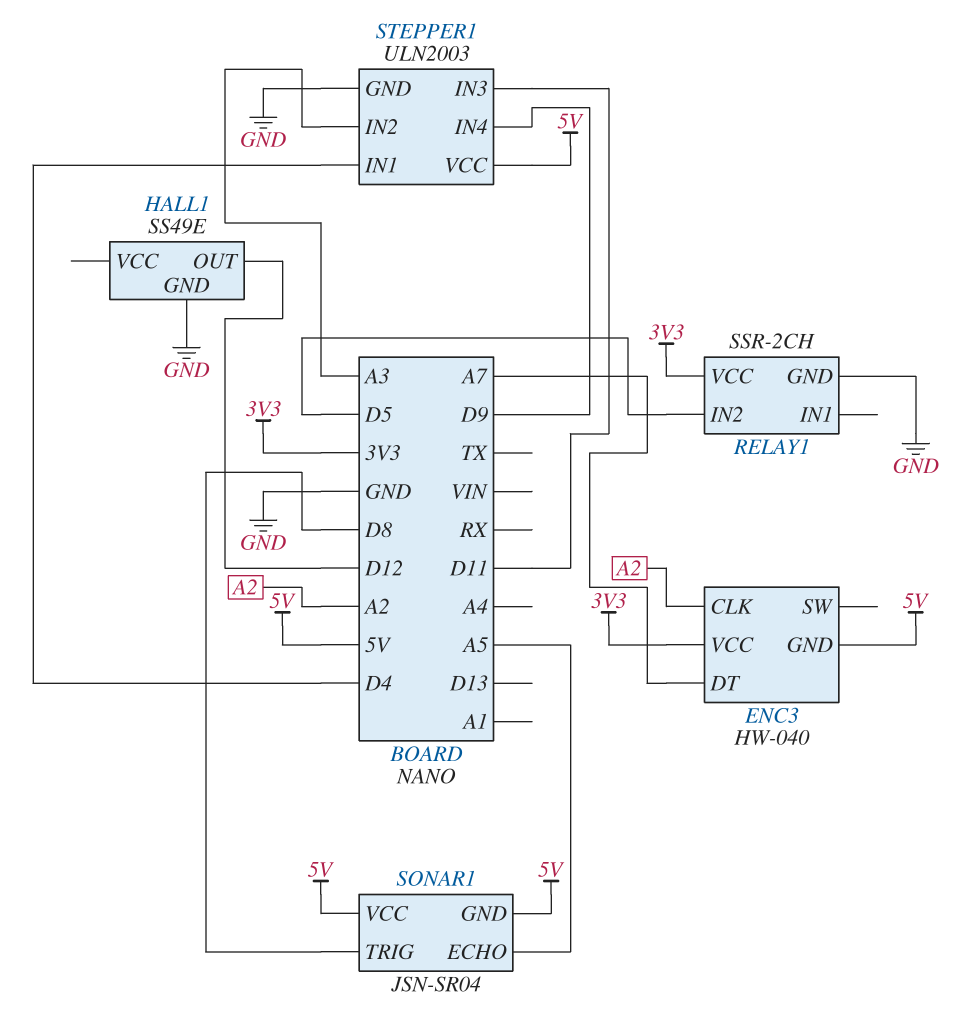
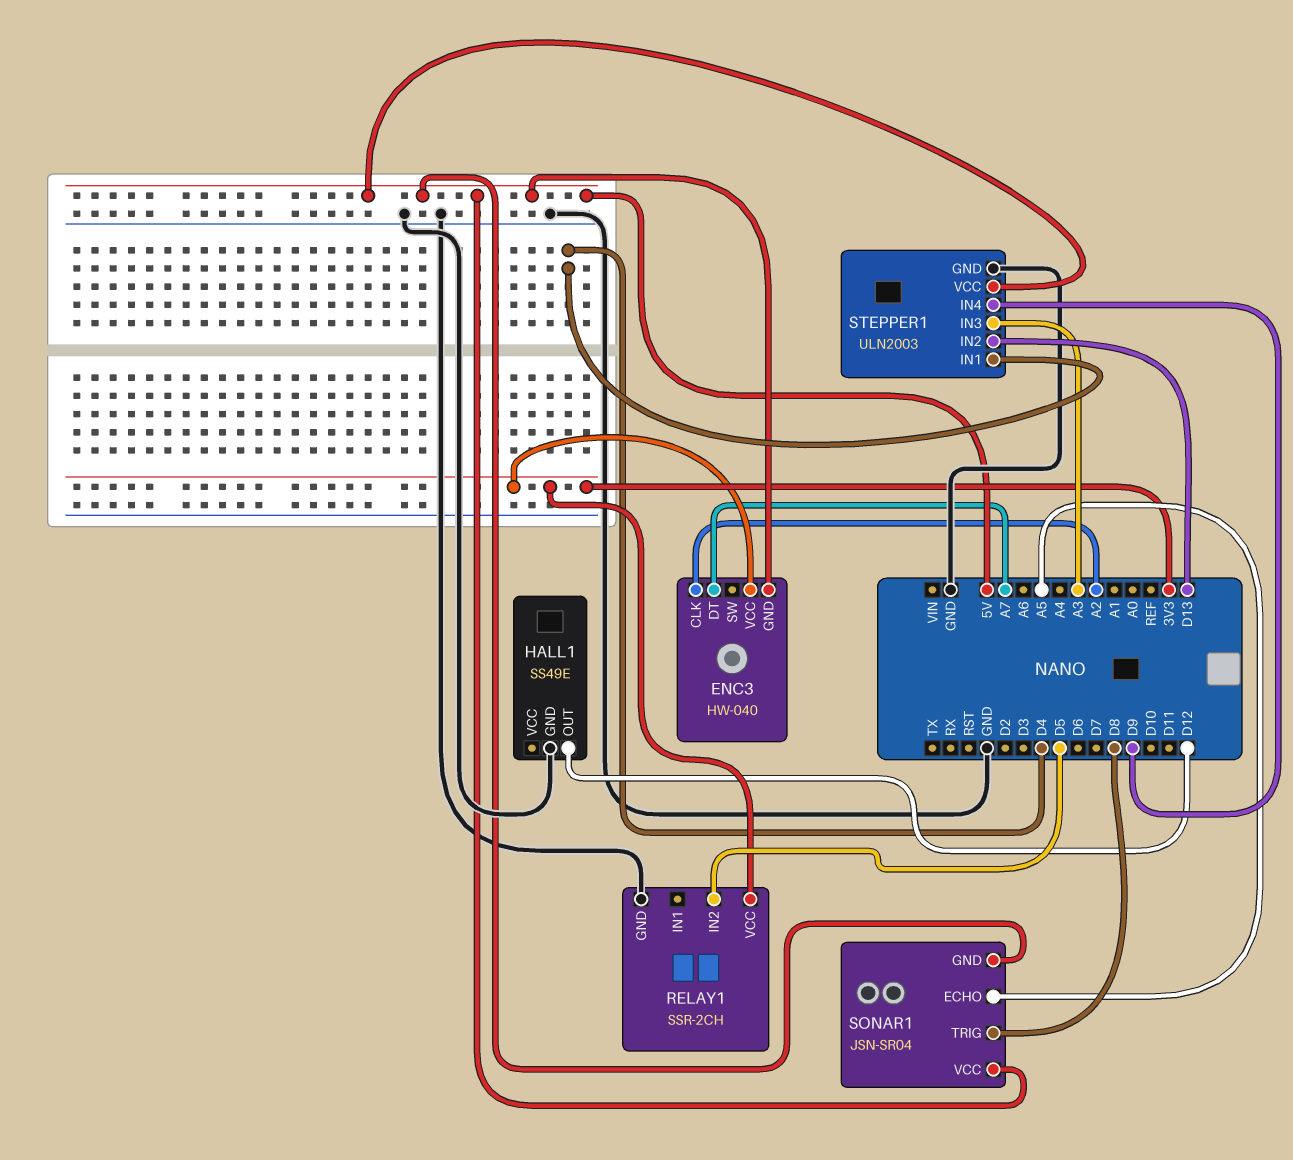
STEPPER1 pin IN2: A3 -> D13
STEPPER1 pin IN3: D11 -> A3

